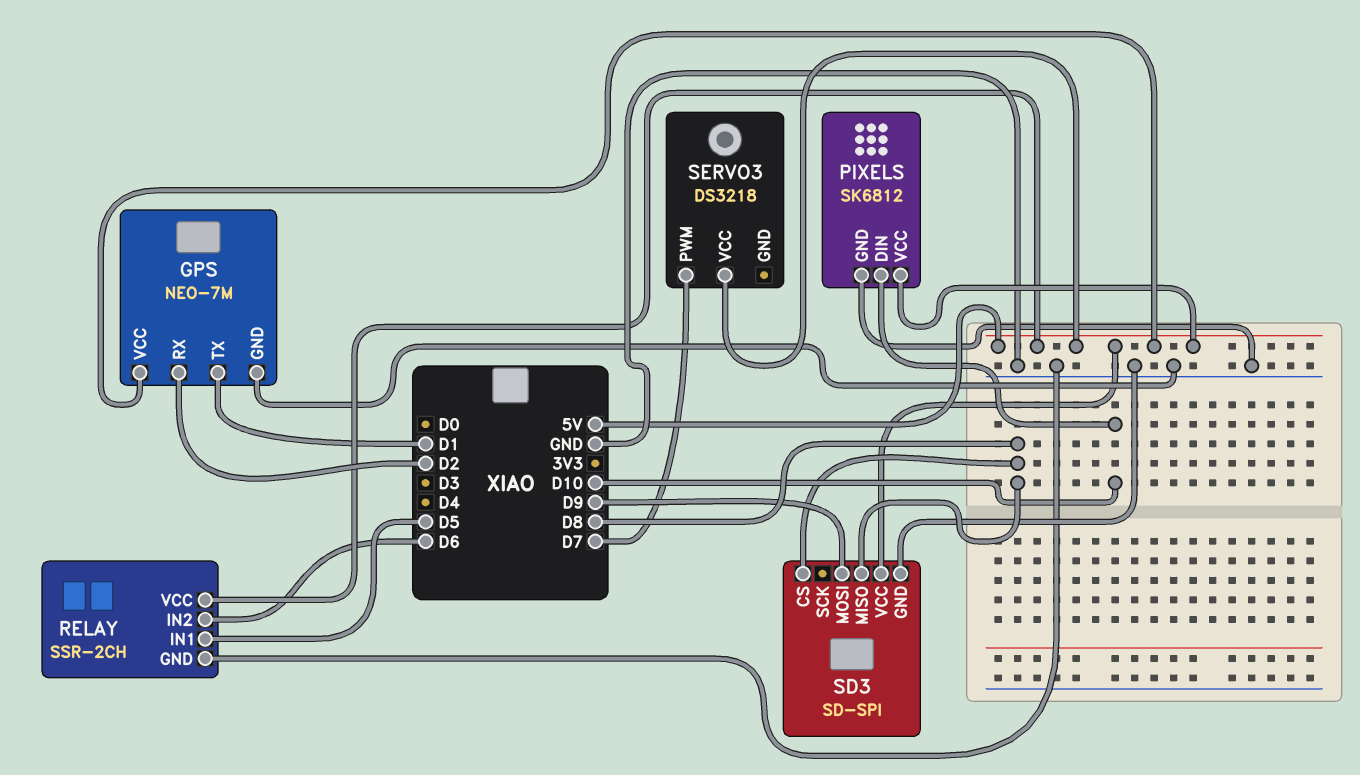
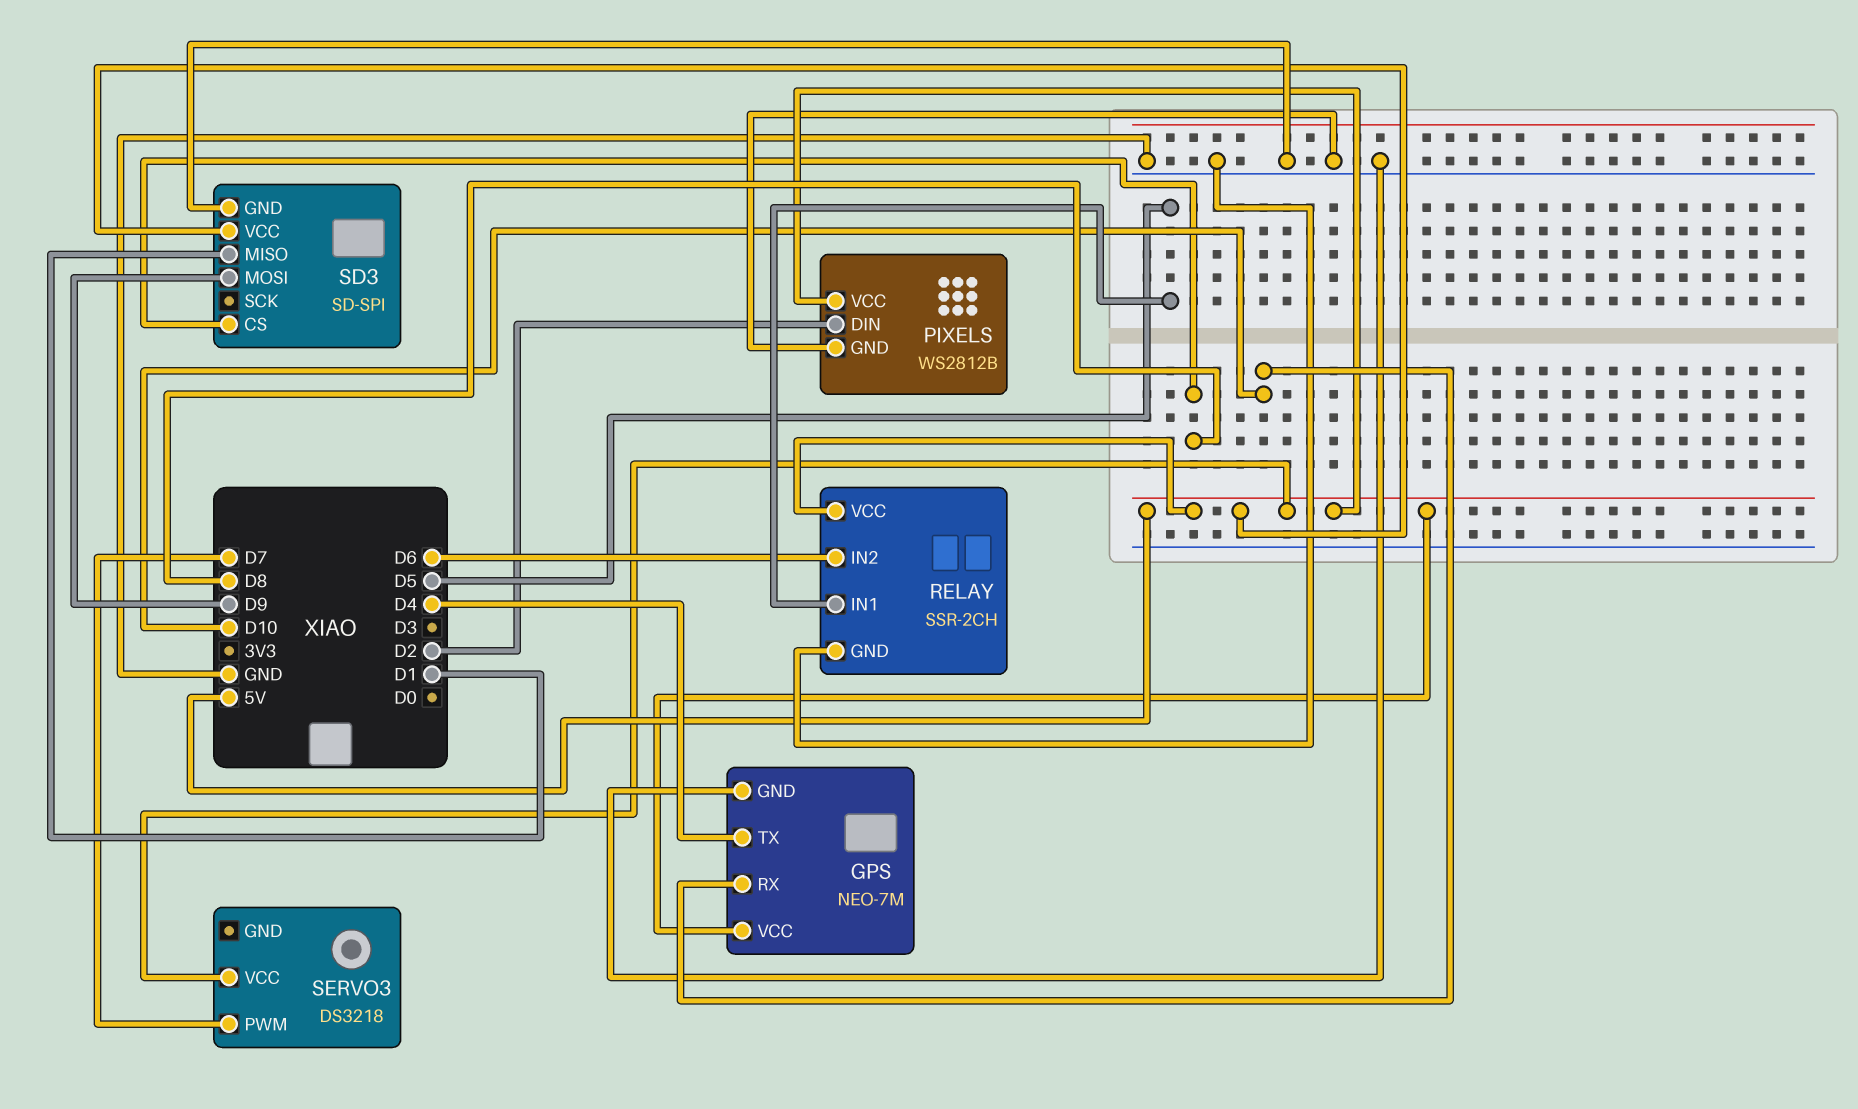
GPS pin RX: D2 -> D10
GPS pin TX: D1 -> D4
PIXELS: SK6812 -> WS2812B
PIXELS pin DIN: D10 -> D2
SD3 pin MISO: D8 -> D1

